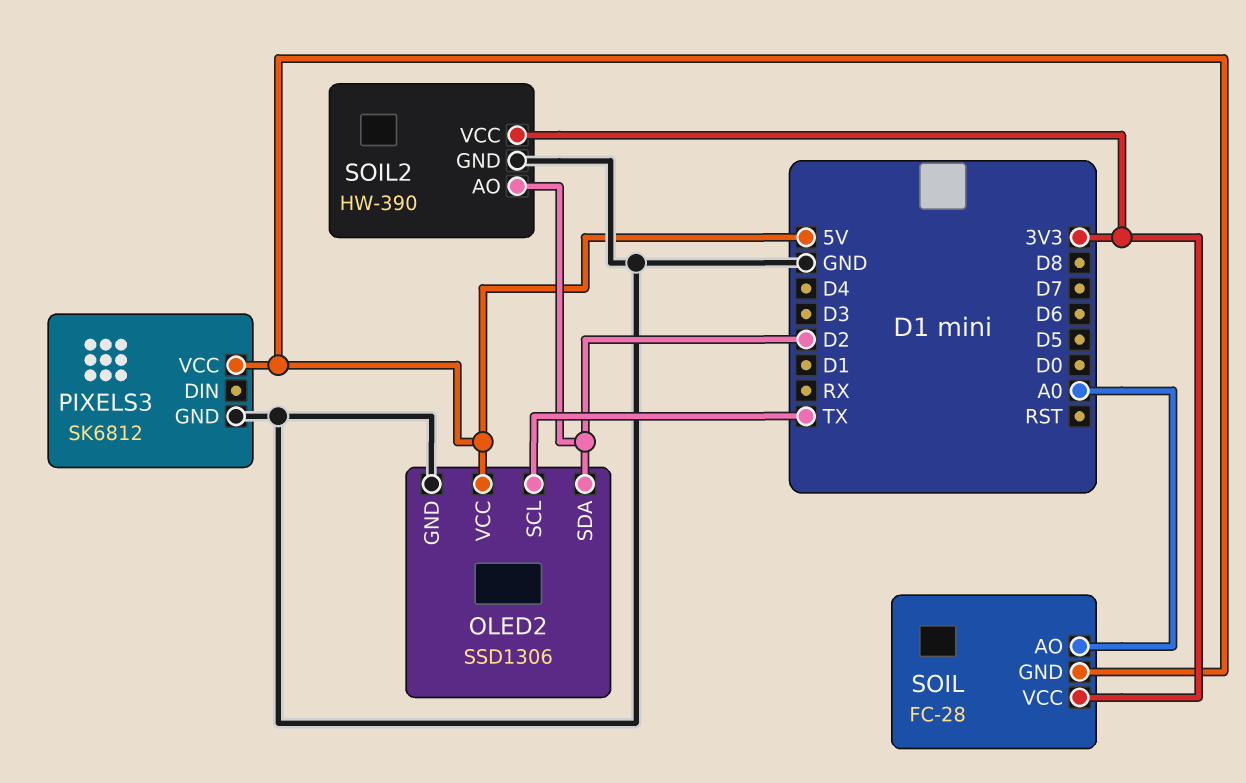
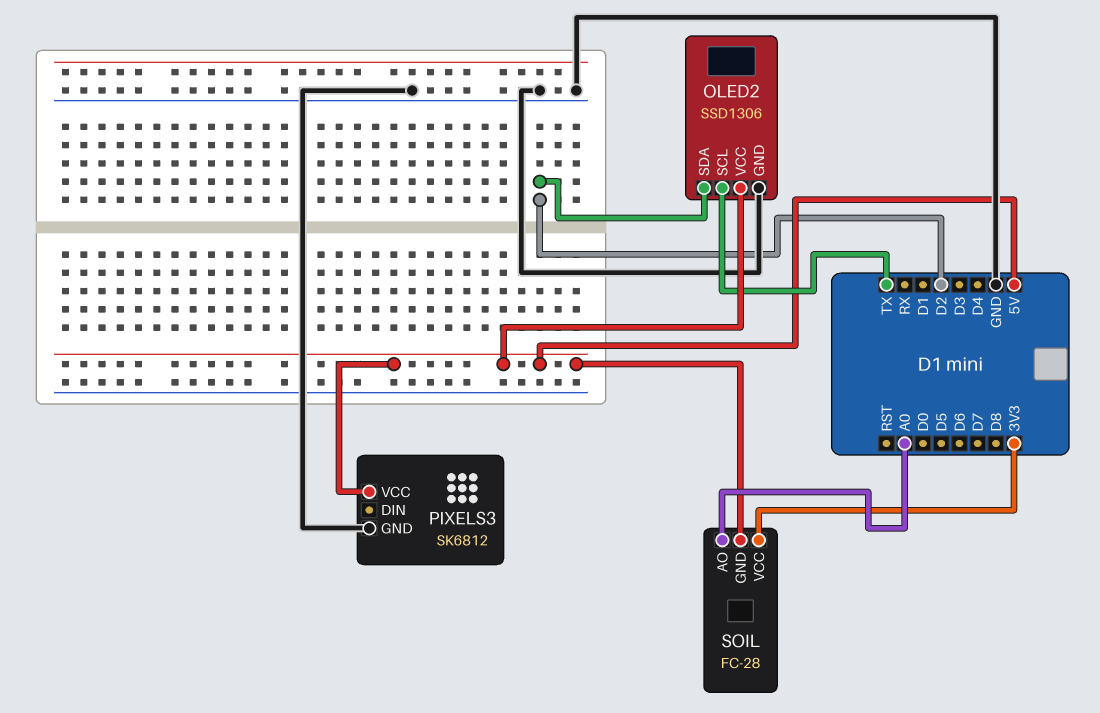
SOIL2: HW-390 -> none
SOIL2 pin AO: D2 -> none
SOIL2 pin GND: GND -> none
SOIL2 pin VCC: 3V3 -> none

